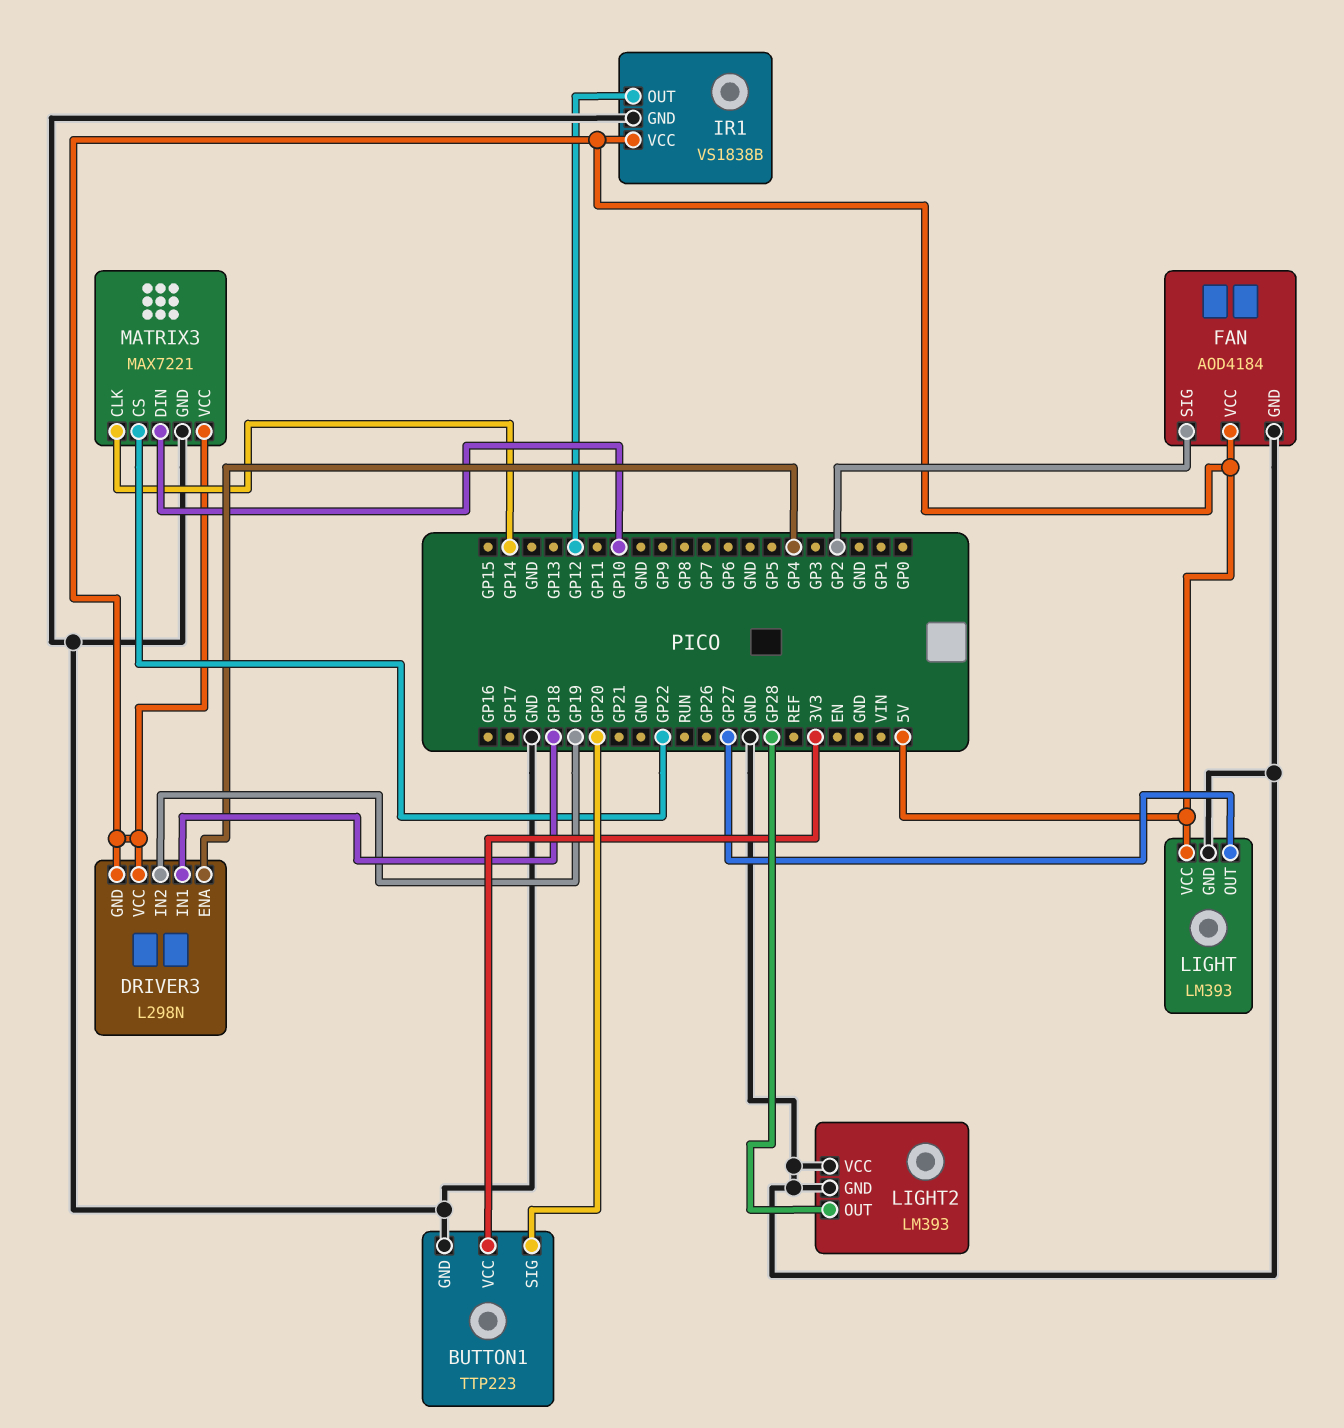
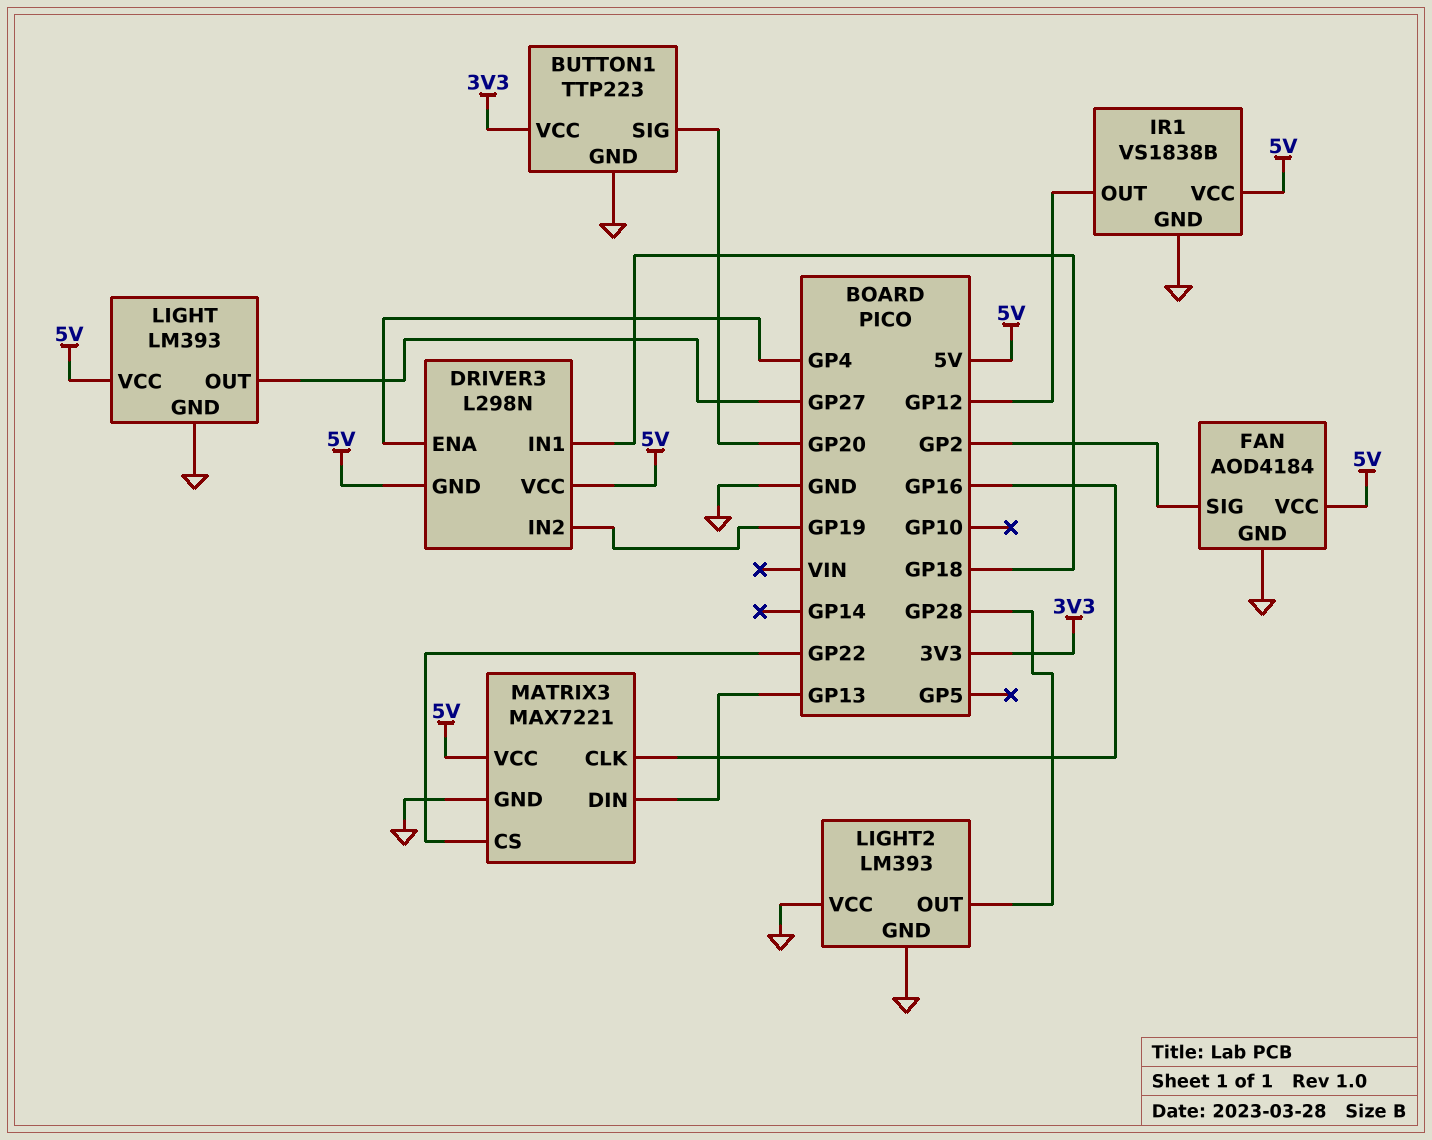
MATRIX3 pin CLK: GP14 -> GP16
MATRIX3 pin DIN: GP10 -> GP13

